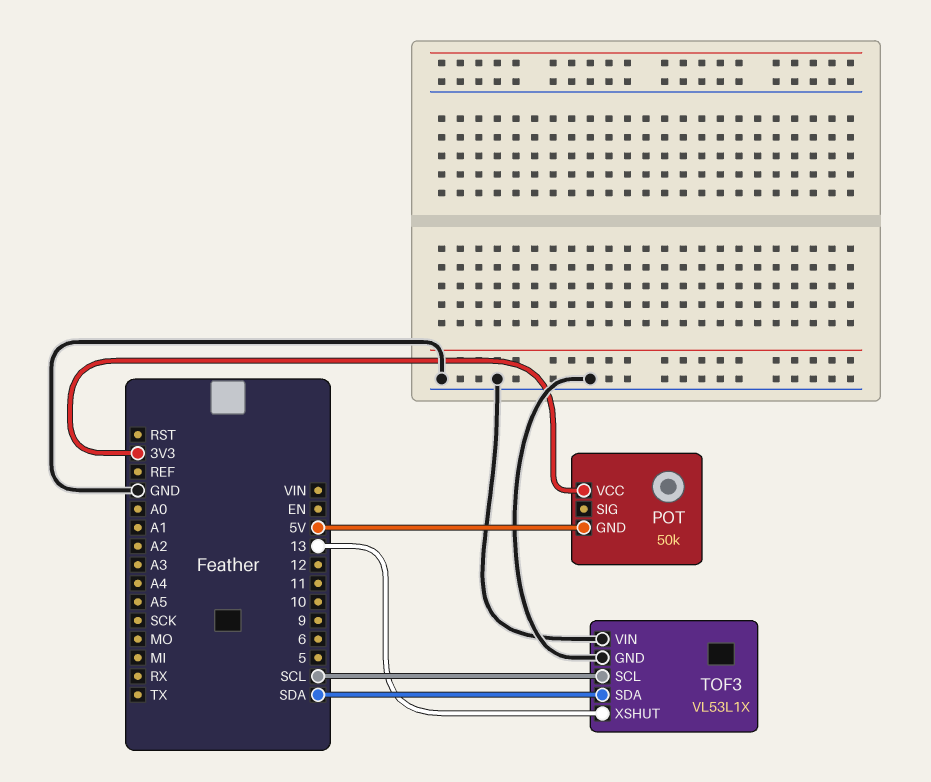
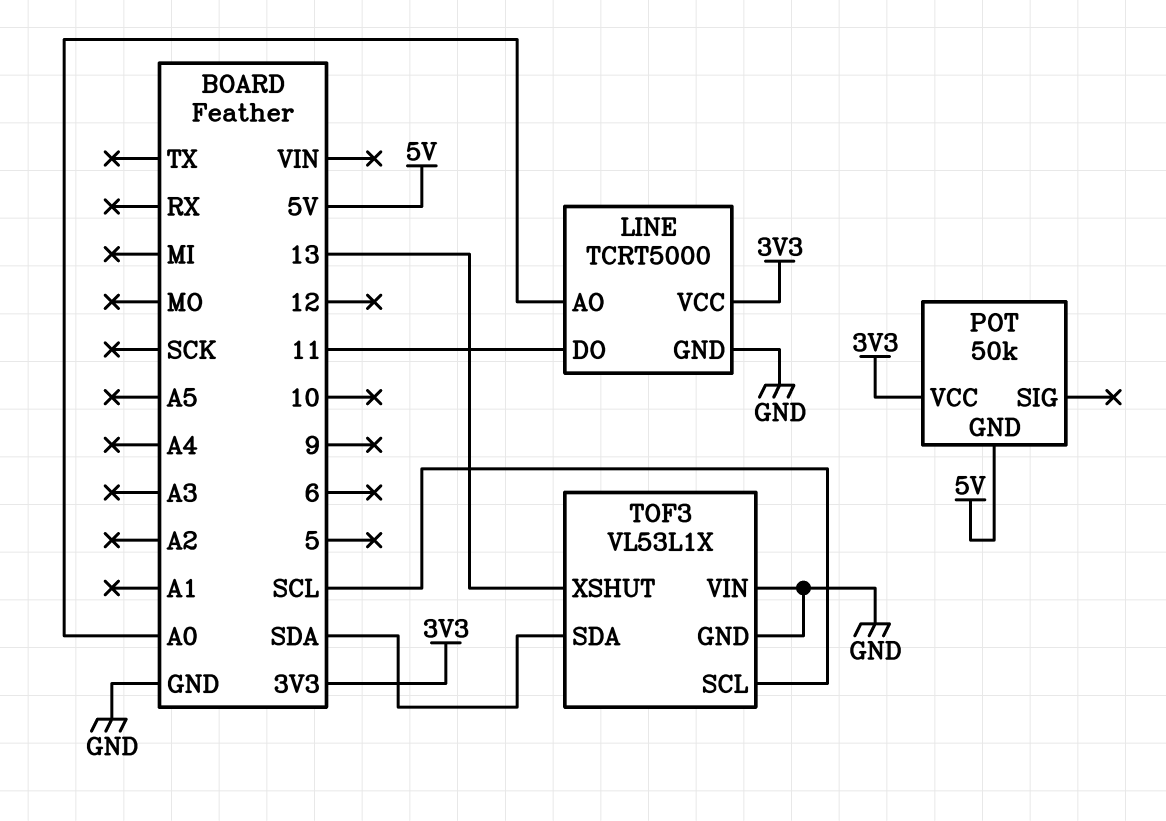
LINE: none -> TCRT5000
LINE pin AO: none -> A0
LINE pin DO: none -> 11
LINE pin GND: none -> GND
LINE pin VCC: none -> 3V3

